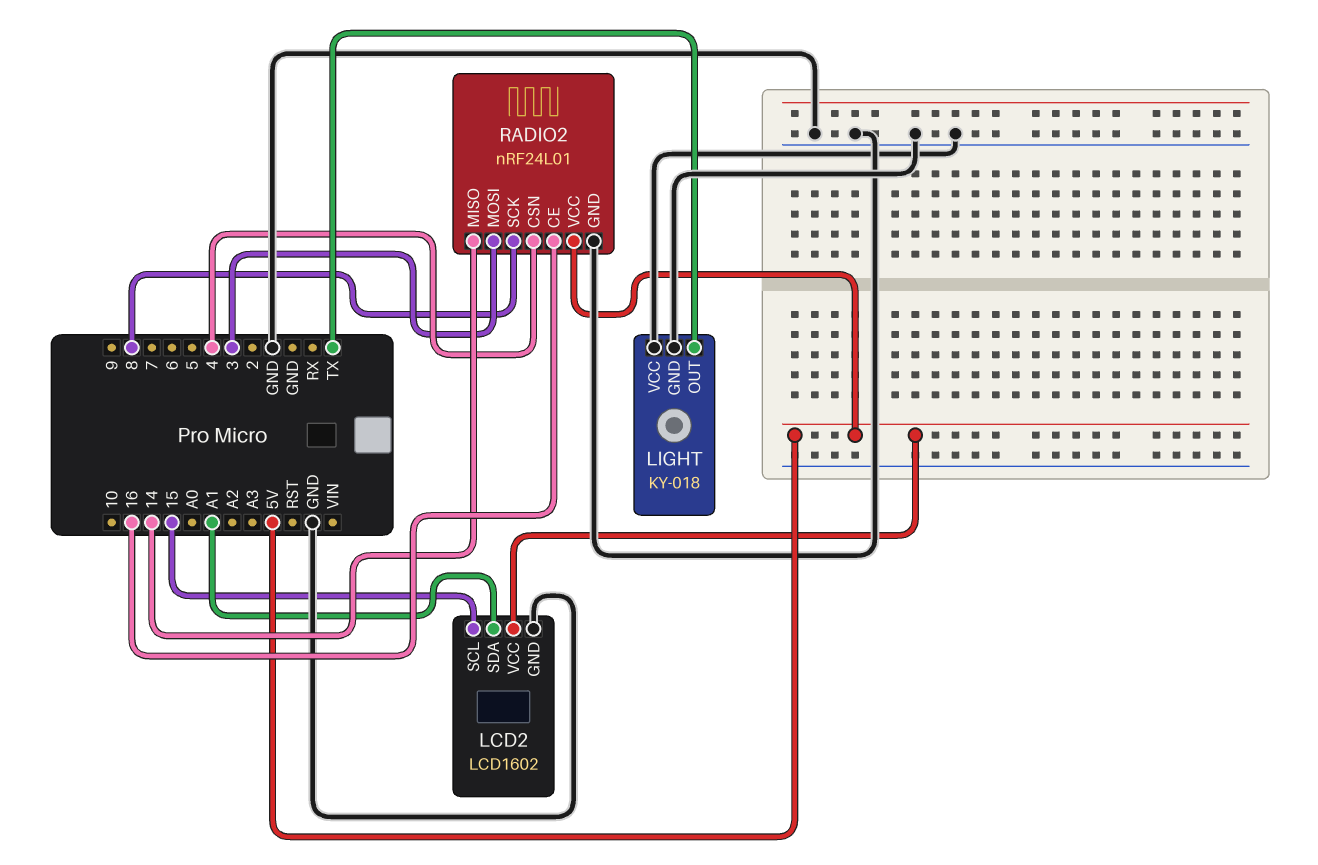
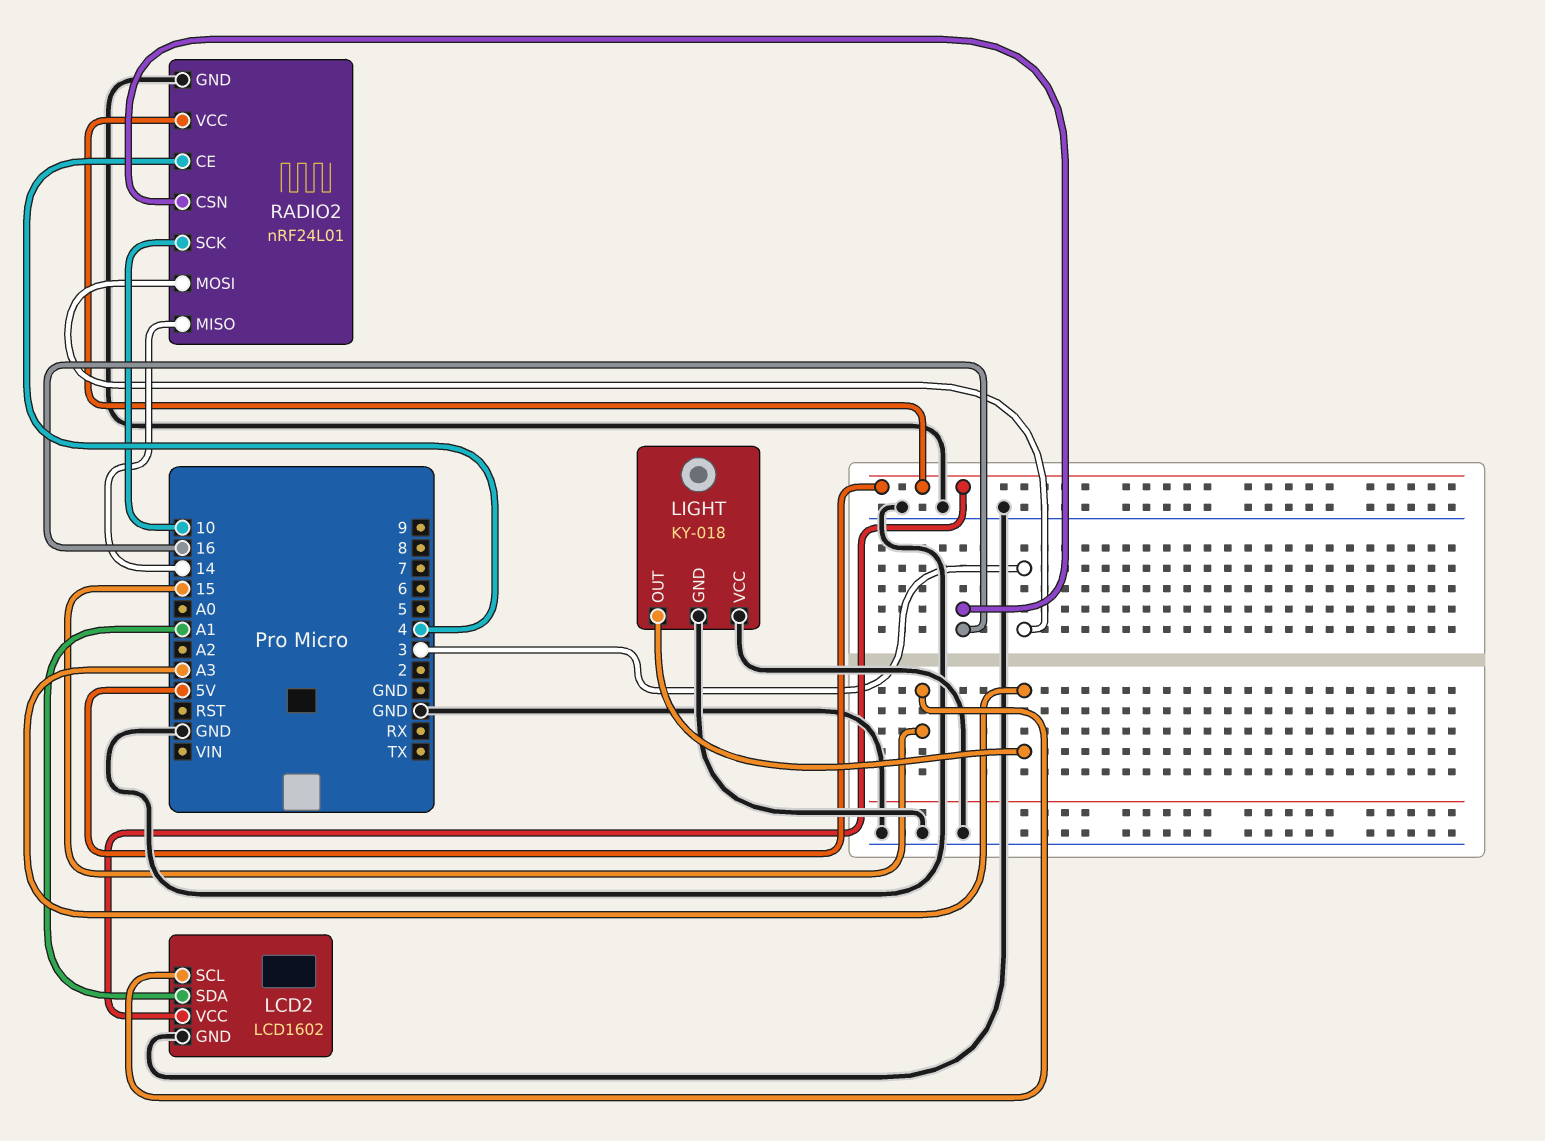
LIGHT pin OUT: TX -> A3
RADIO2 pin CE: 16 -> 4
RADIO2 pin CSN: 4 -> 16
RADIO2 pin SCK: 8 -> 10

